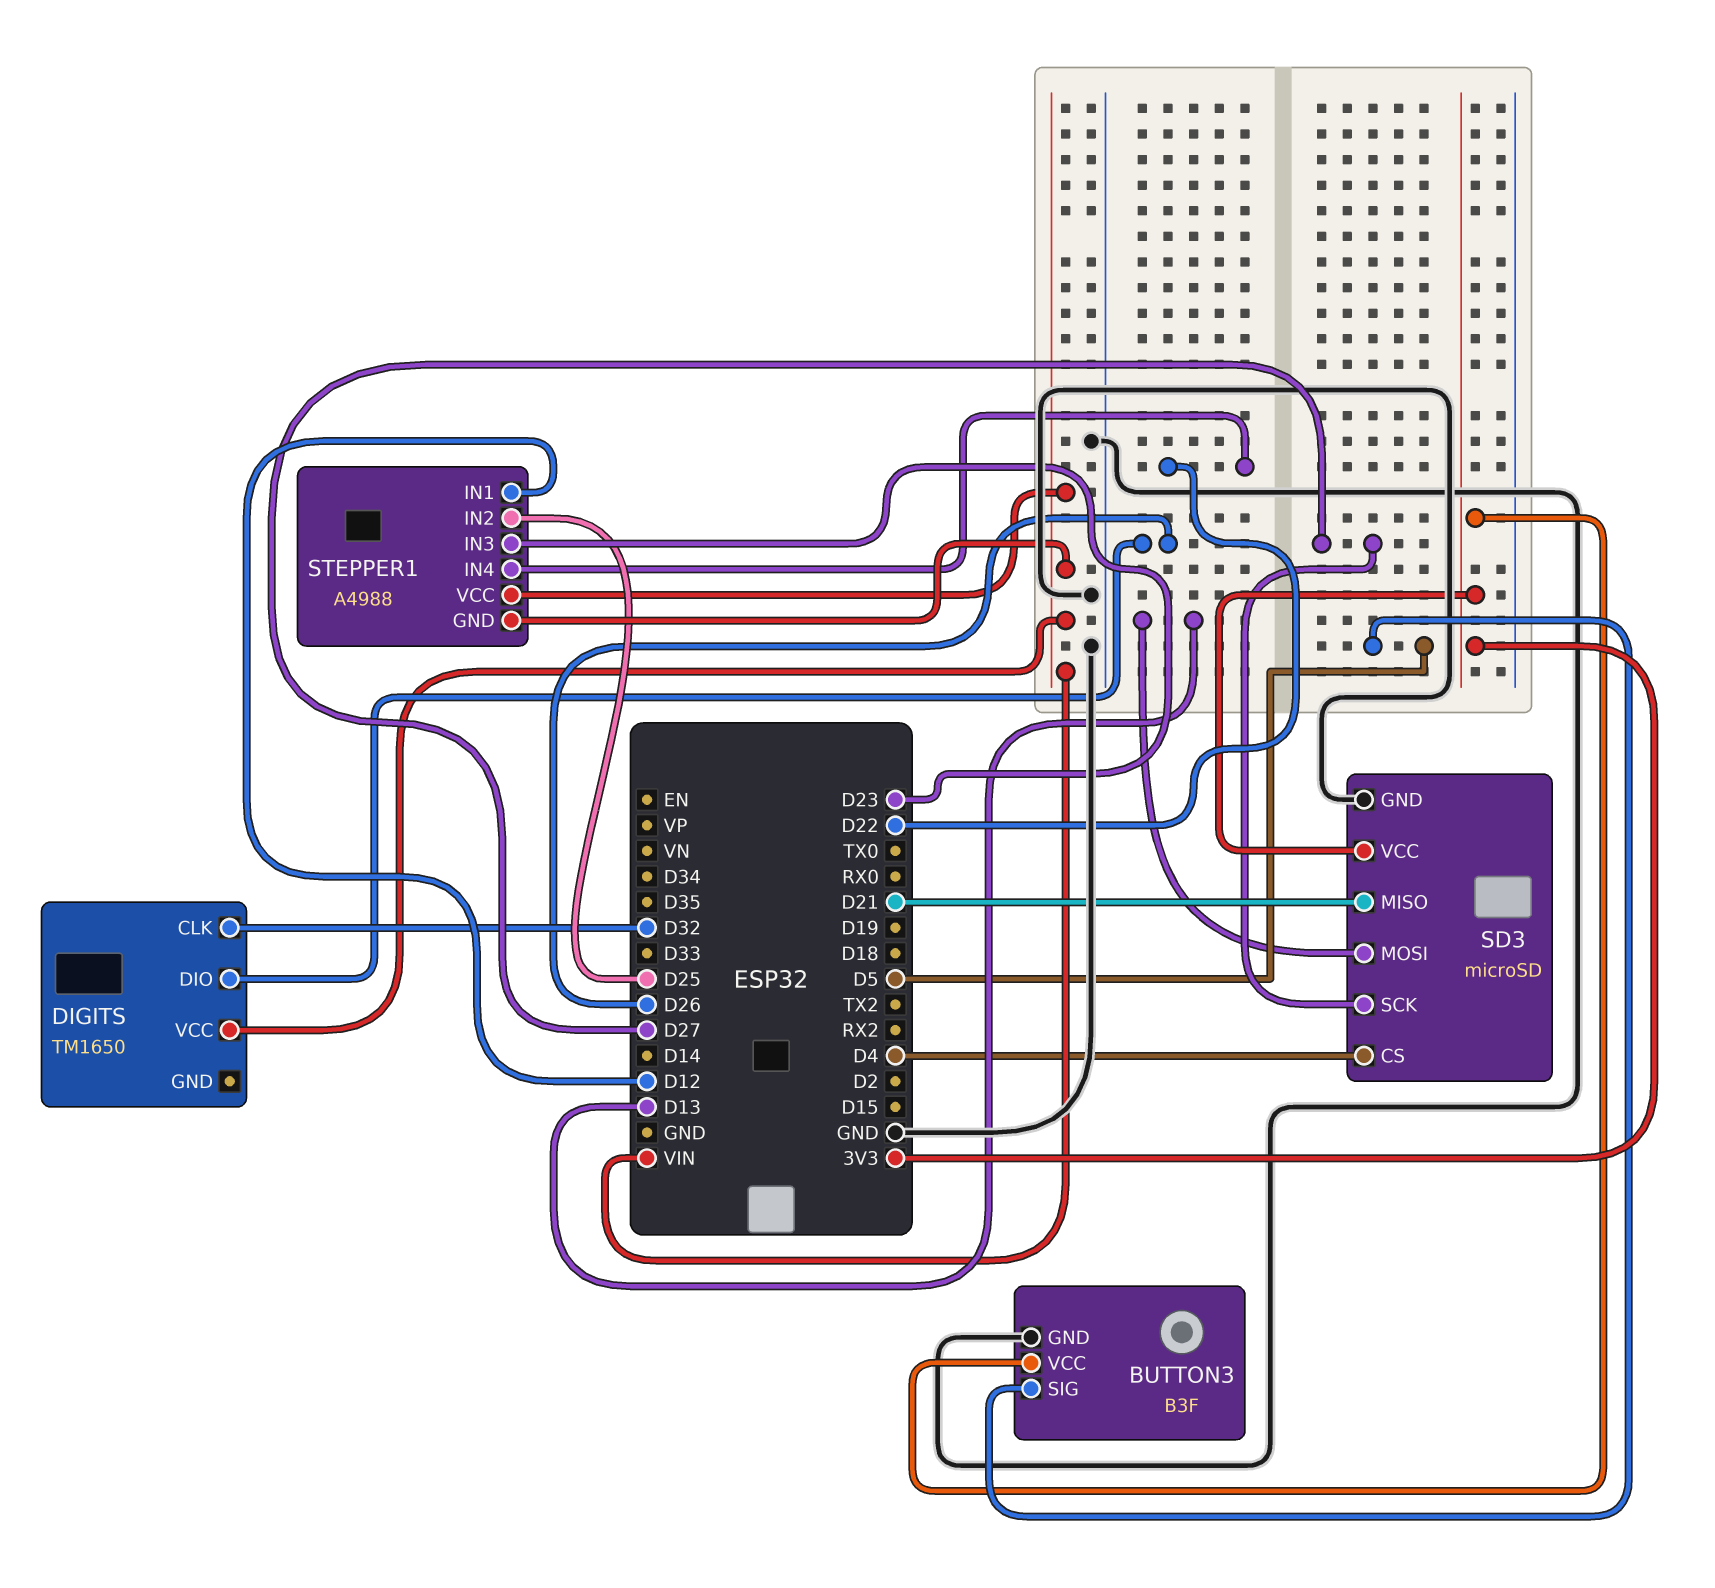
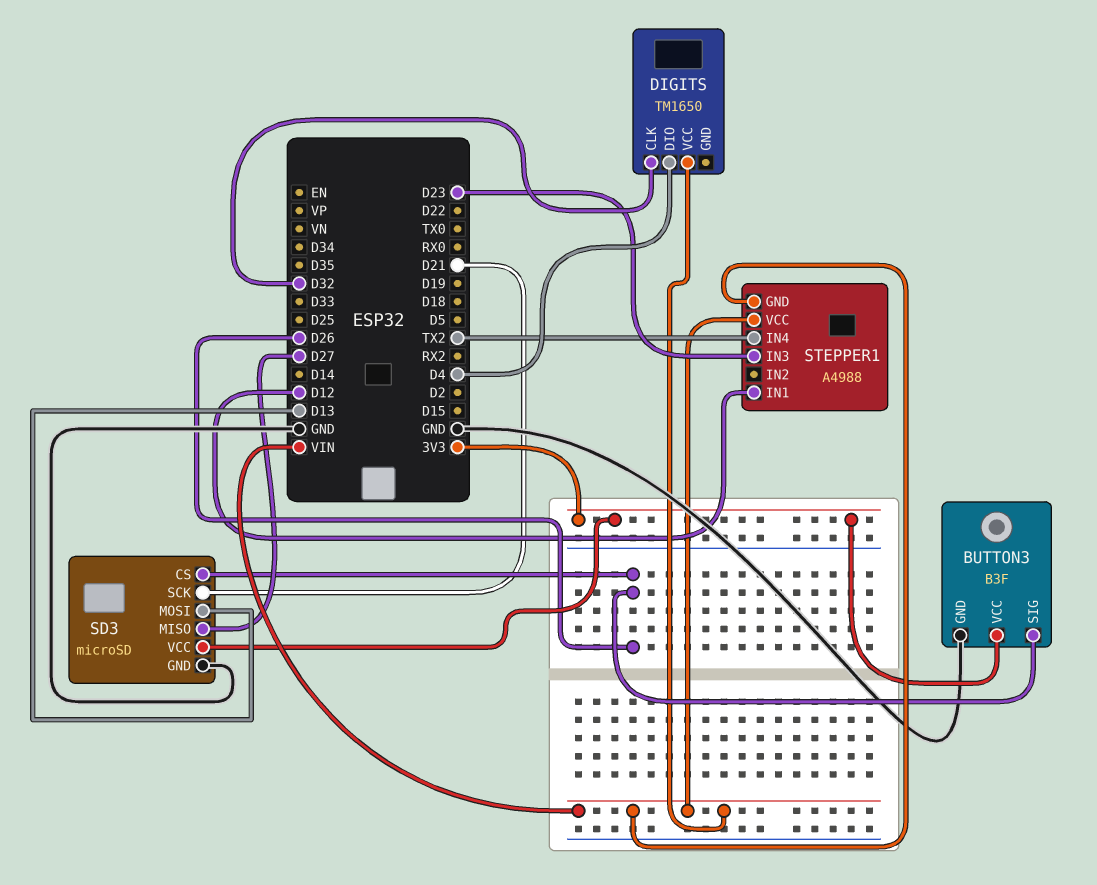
BUTTON3 pin SIG: D5 -> D26
DIGITS pin DIO: D26 -> D4
SD3 pin CS: D4 -> D26
SD3 pin MISO: D21 -> D27
SD3 pin SCK: D27 -> D21
STEPPER1 pin IN2: D25 -> none
STEPPER1 pin IN4: D22 -> TX2

